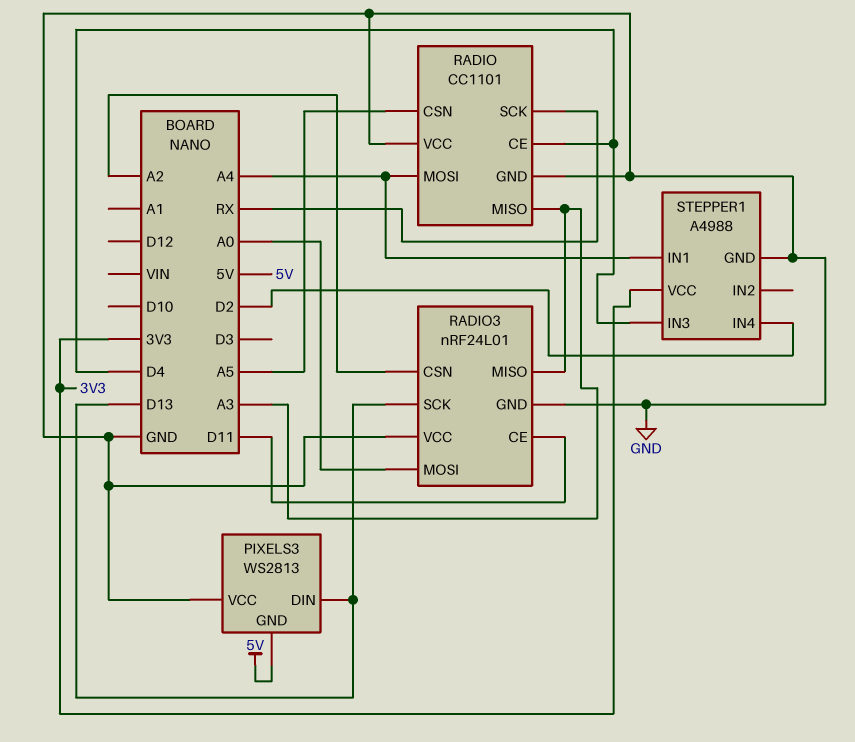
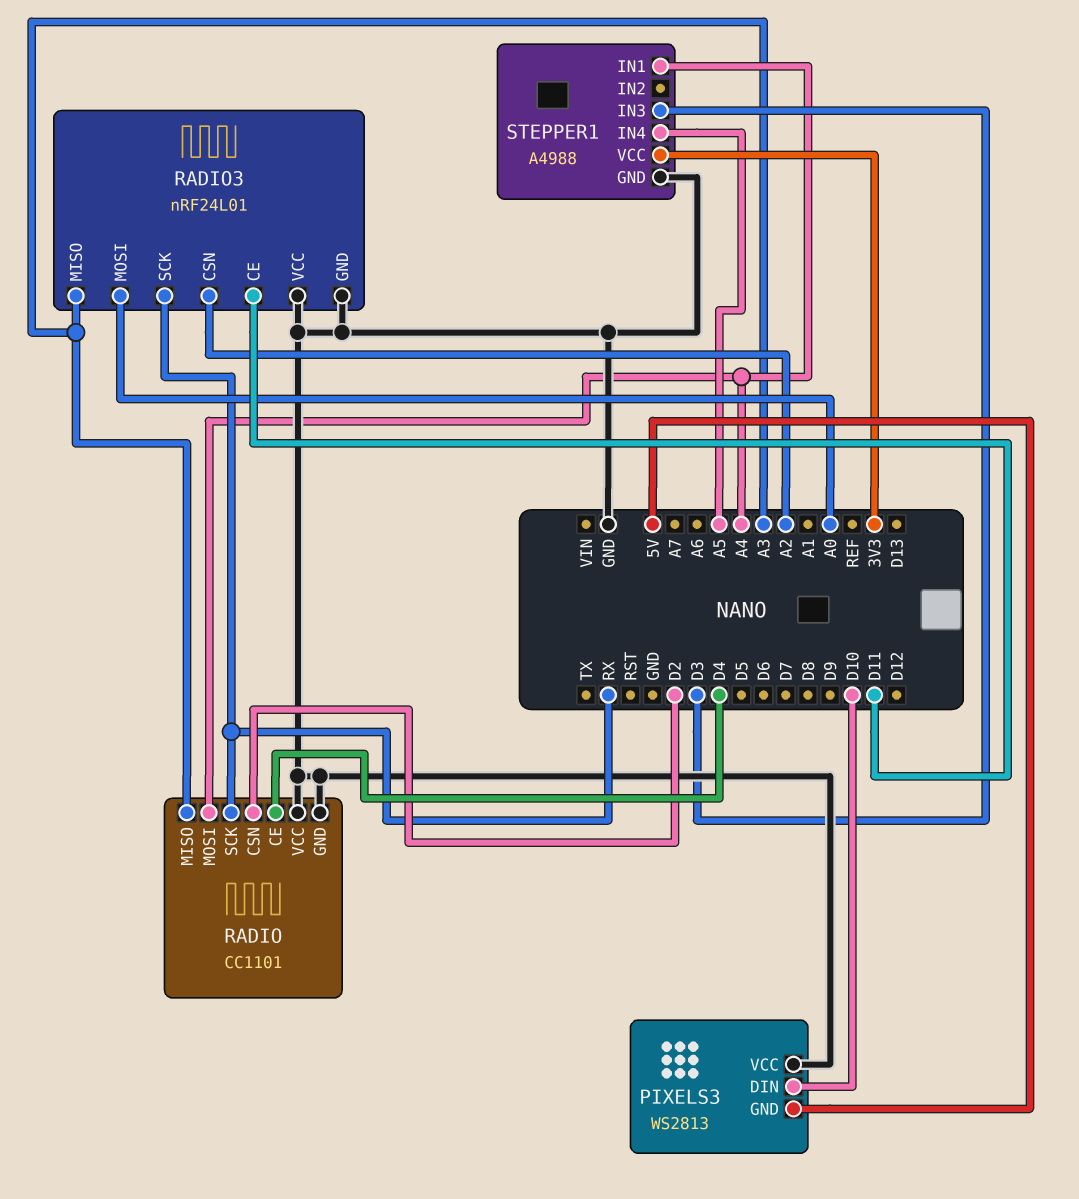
PIXELS3 pin DIN: D13 -> D10
RADIO pin CSN: A5 -> D2
RADIO3 pin SCK: D13 -> RX
STEPPER1 pin IN3: D4 -> D3
STEPPER1 pin IN4: D2 -> A5

